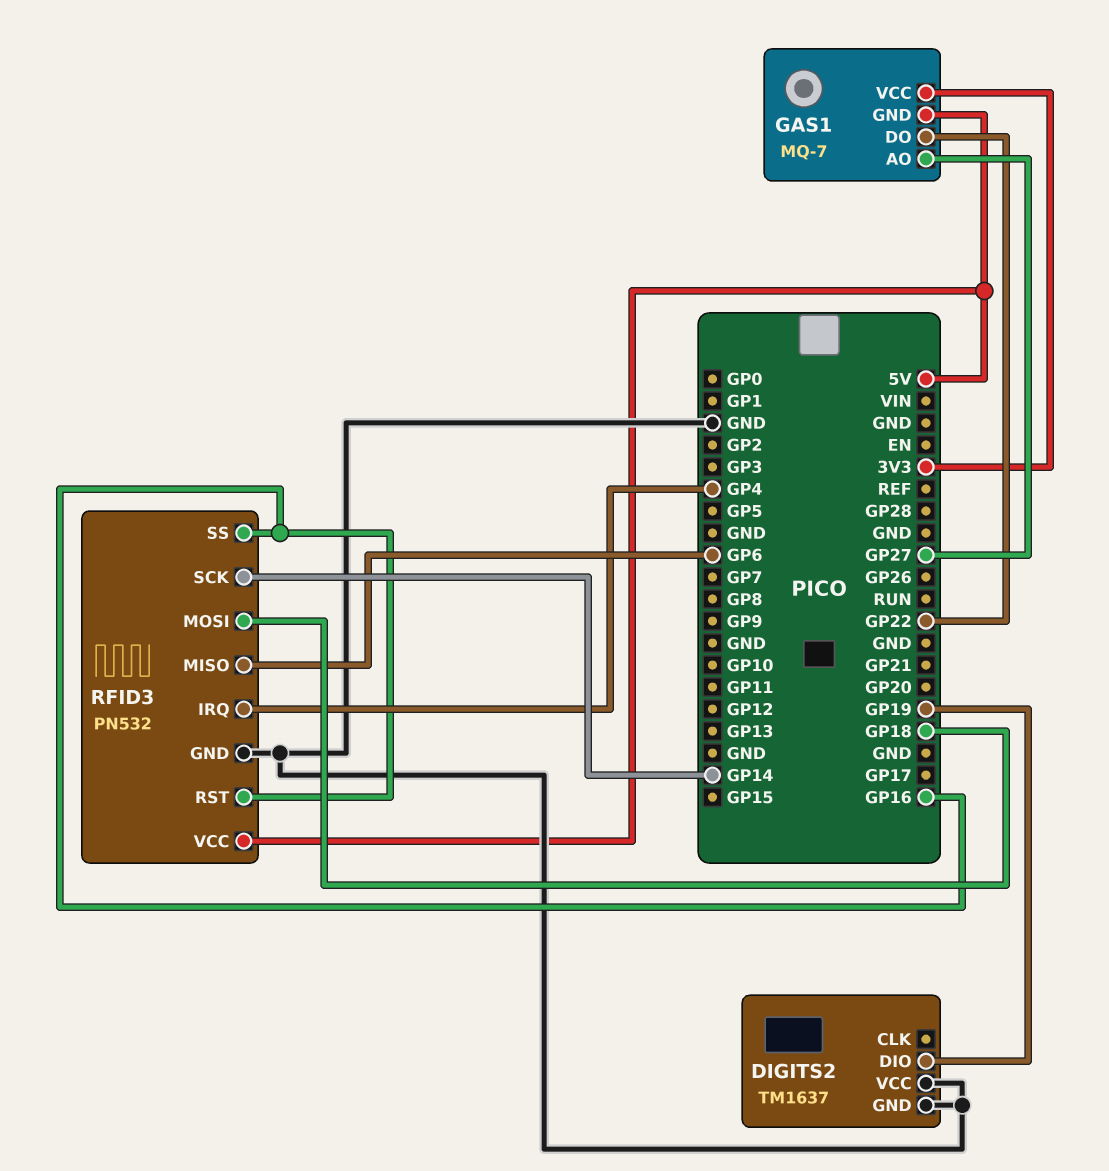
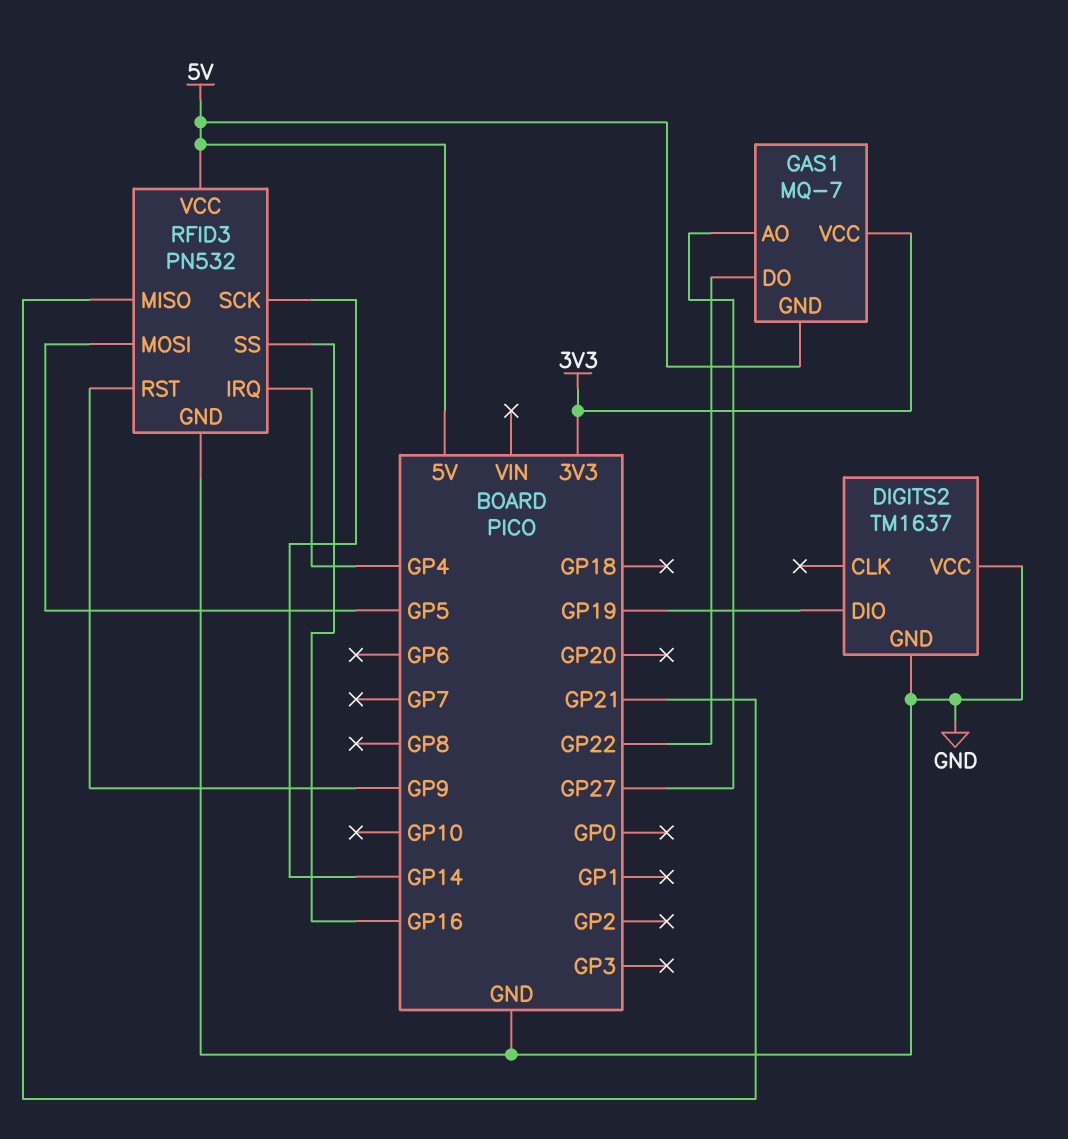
RFID3 pin MISO: GP6 -> GP21
RFID3 pin MOSI: GP18 -> GP5
RFID3 pin RST: GP16 -> GP9

